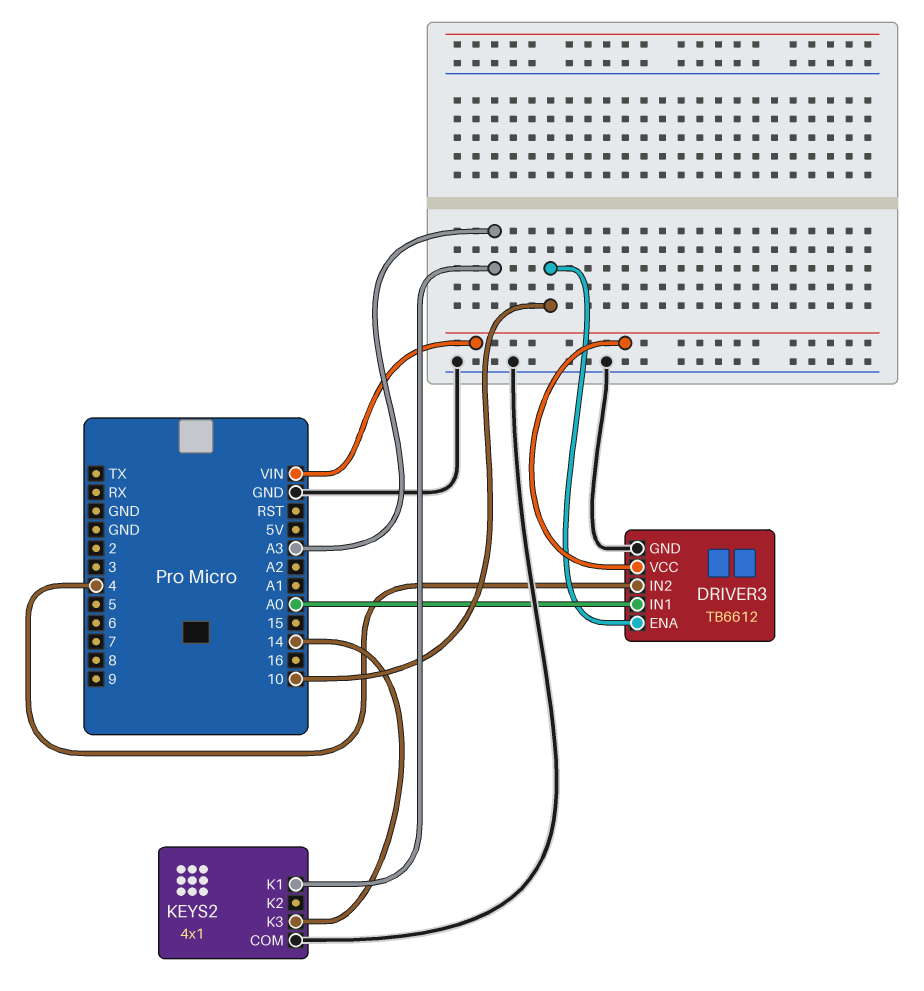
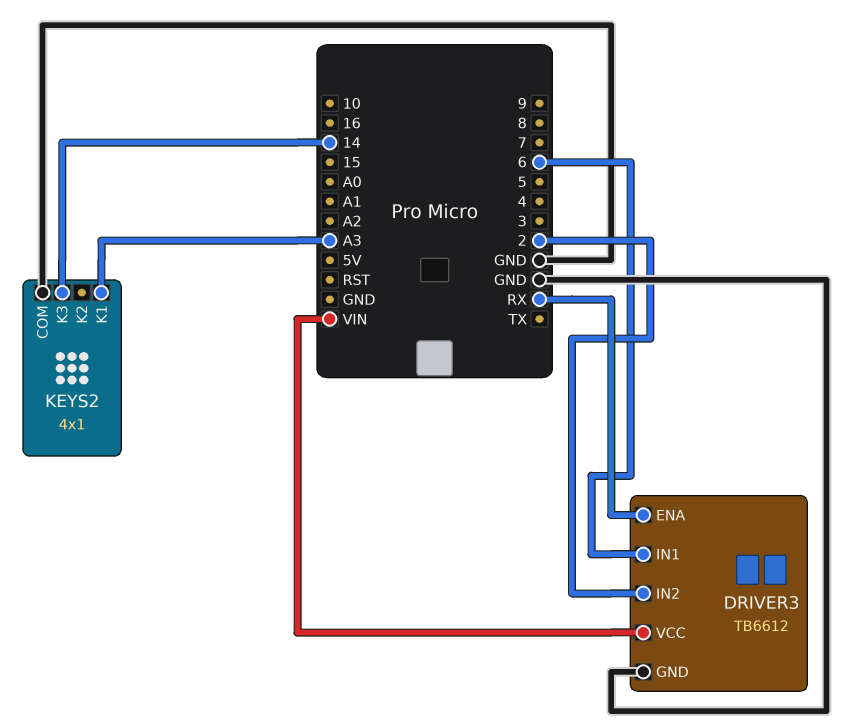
DRIVER3 pin ENA: 10 -> RX
DRIVER3 pin IN1: A0 -> 6
DRIVER3 pin IN2: 4 -> 2

